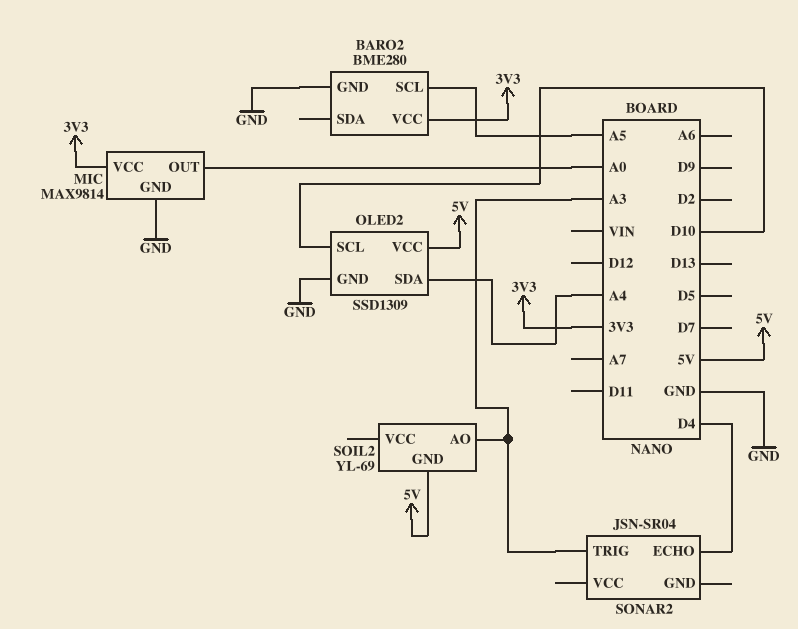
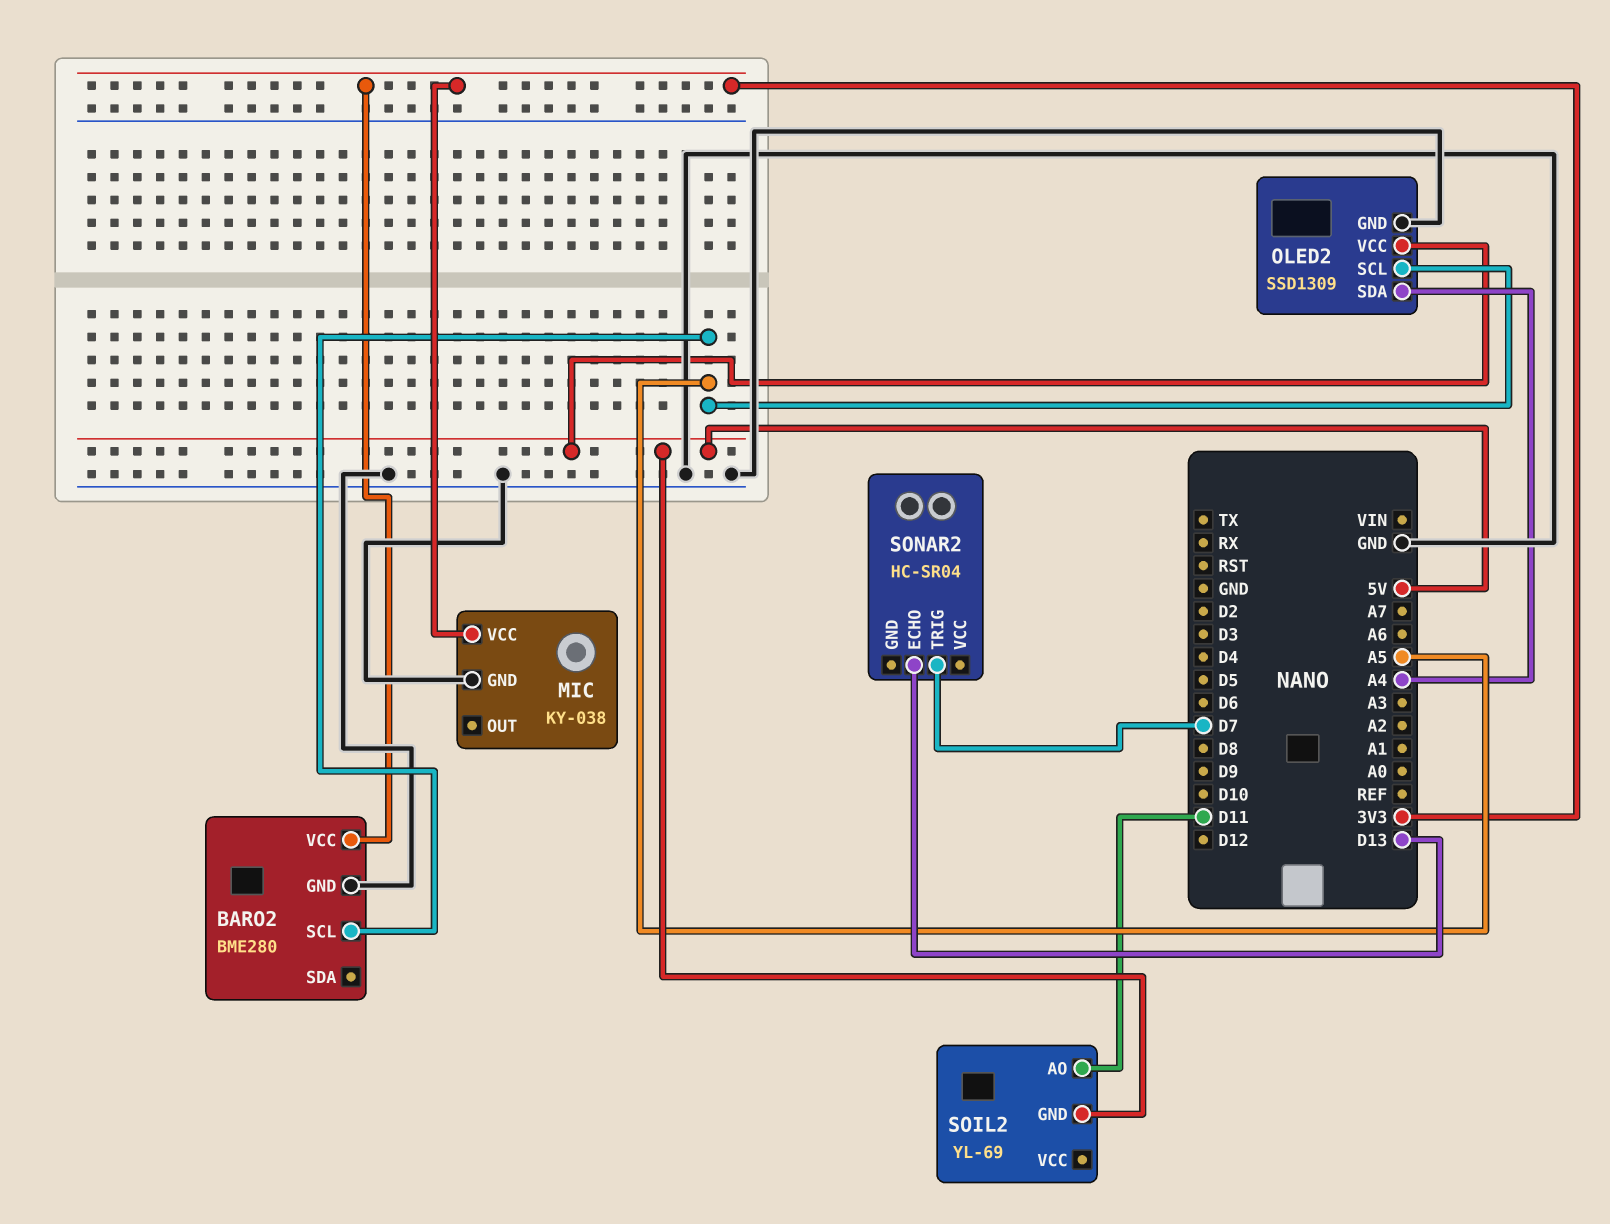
MIC: MAX9814 -> KY-038
MIC pin OUT: A0 -> none
OLED2 pin SCL: D10 -> A5
SOIL2 pin AO: A3 -> D11
SONAR2: JSN-SR04 -> HC-SR04
SONAR2 pin ECHO: D4 -> D13
SONAR2 pin TRIG: A3 -> D7

